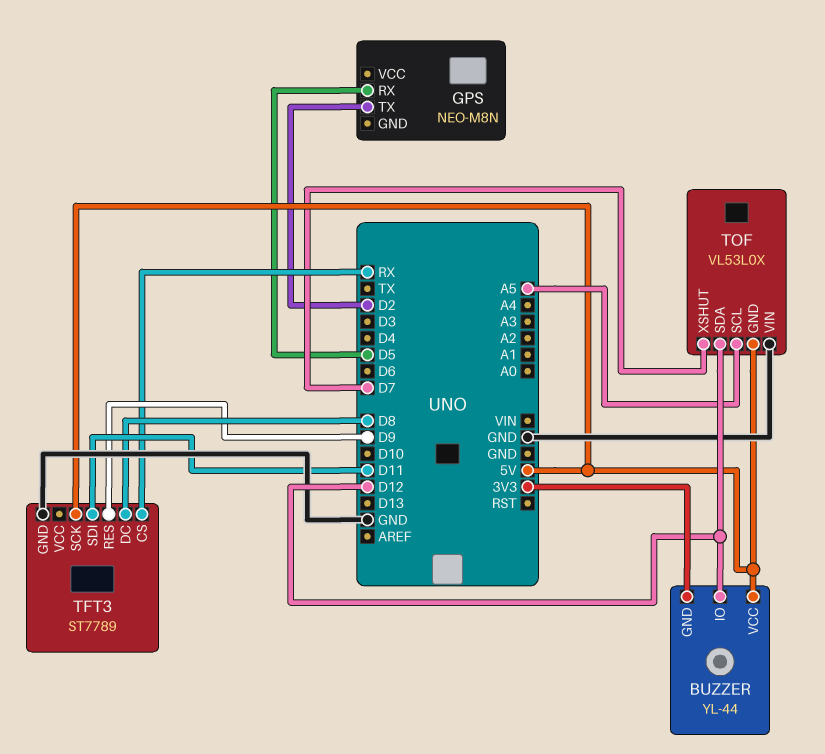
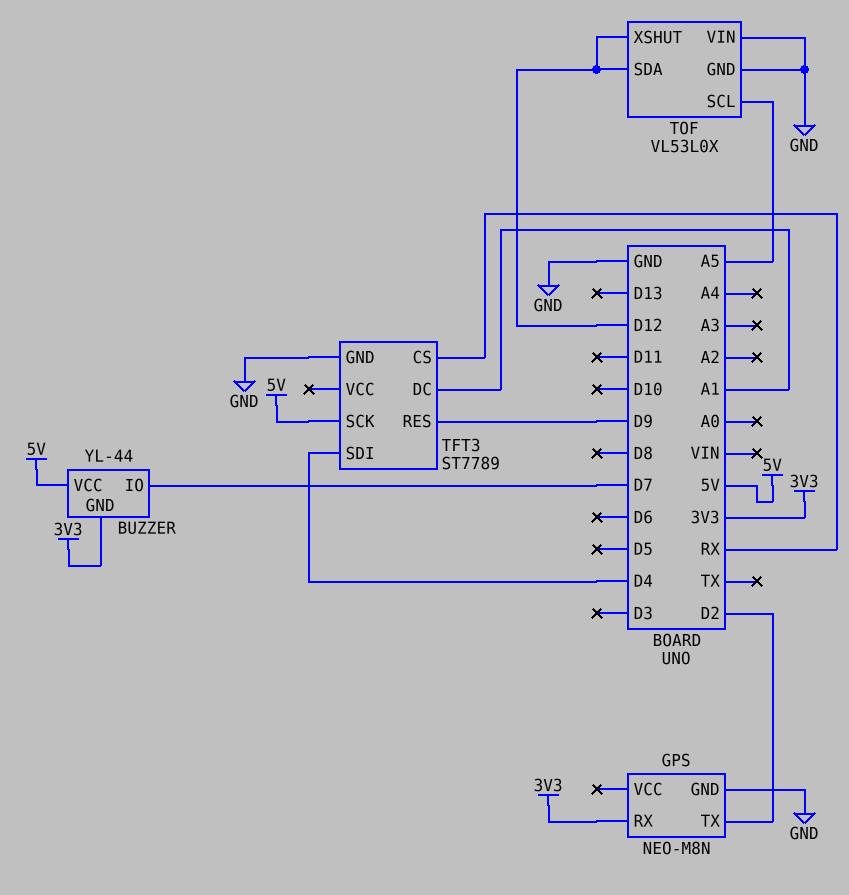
BUZZER pin IO: D12 -> D7
GPS pin GND: none -> GND
GPS pin RX: D5 -> 3V3
TFT3 pin DC: D8 -> A1
TFT3 pin SDI: D11 -> D4
TOF pin GND: 5V -> GND
TOF pin XSHUT: D7 -> D12

